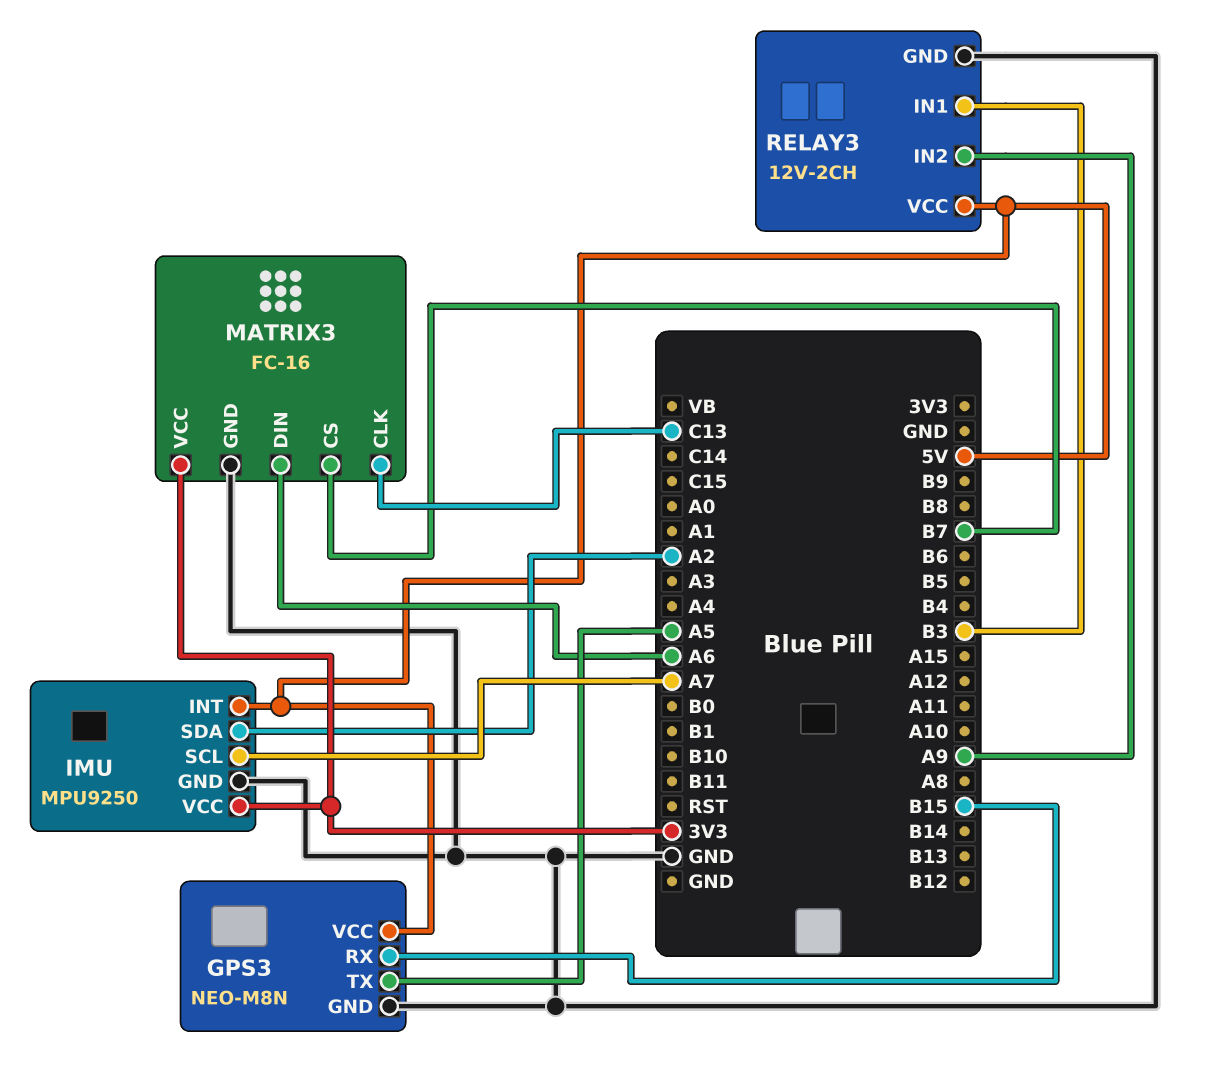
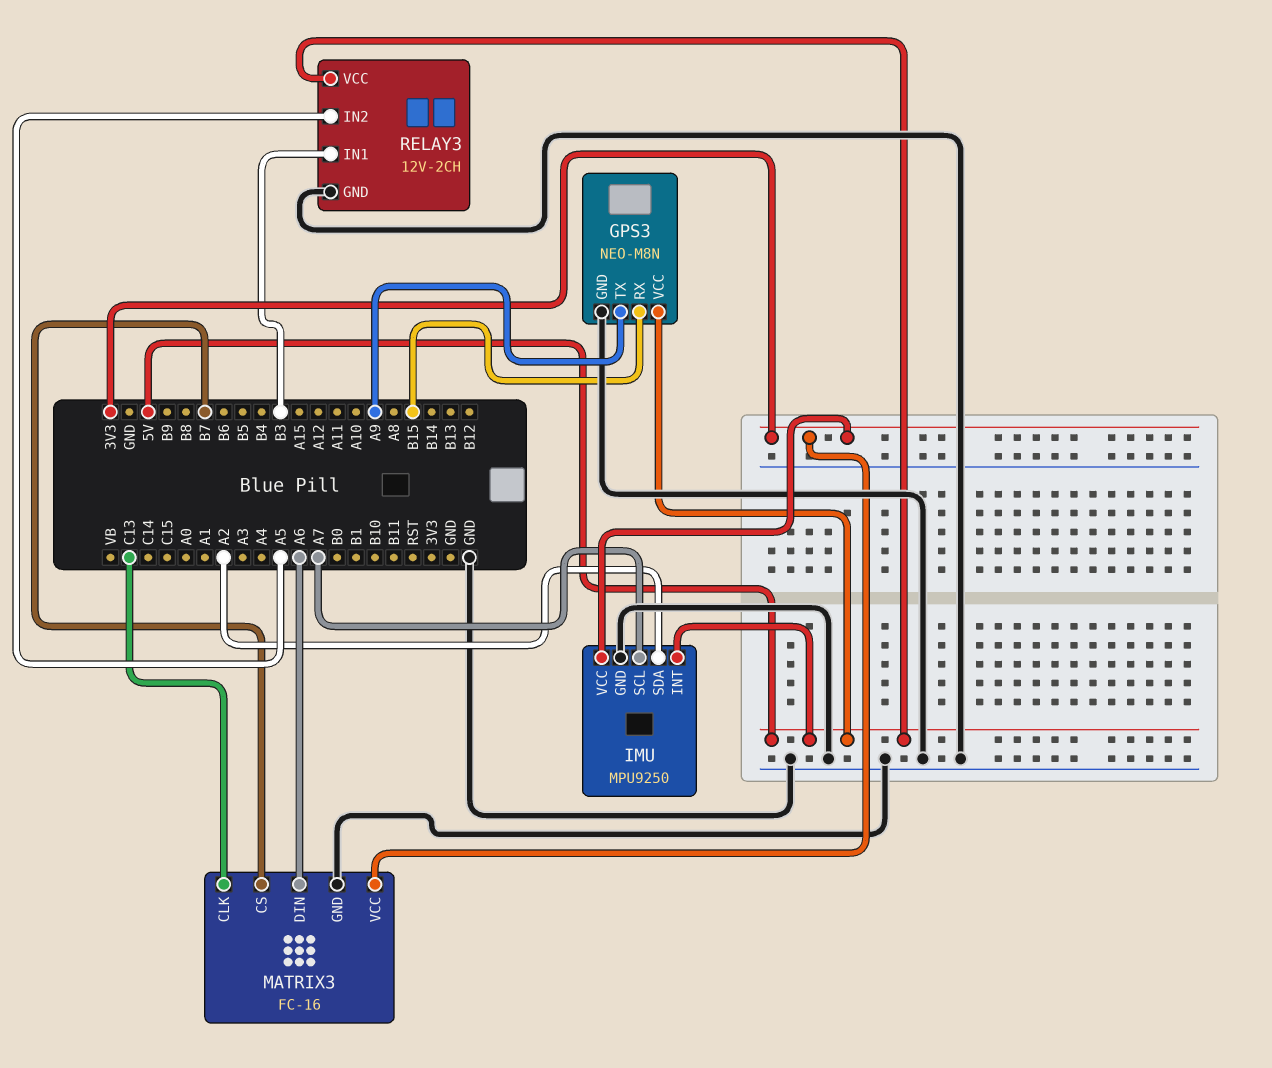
GPS3 pin TX: A5 -> A9
RELAY3 pin IN2: A9 -> A5

